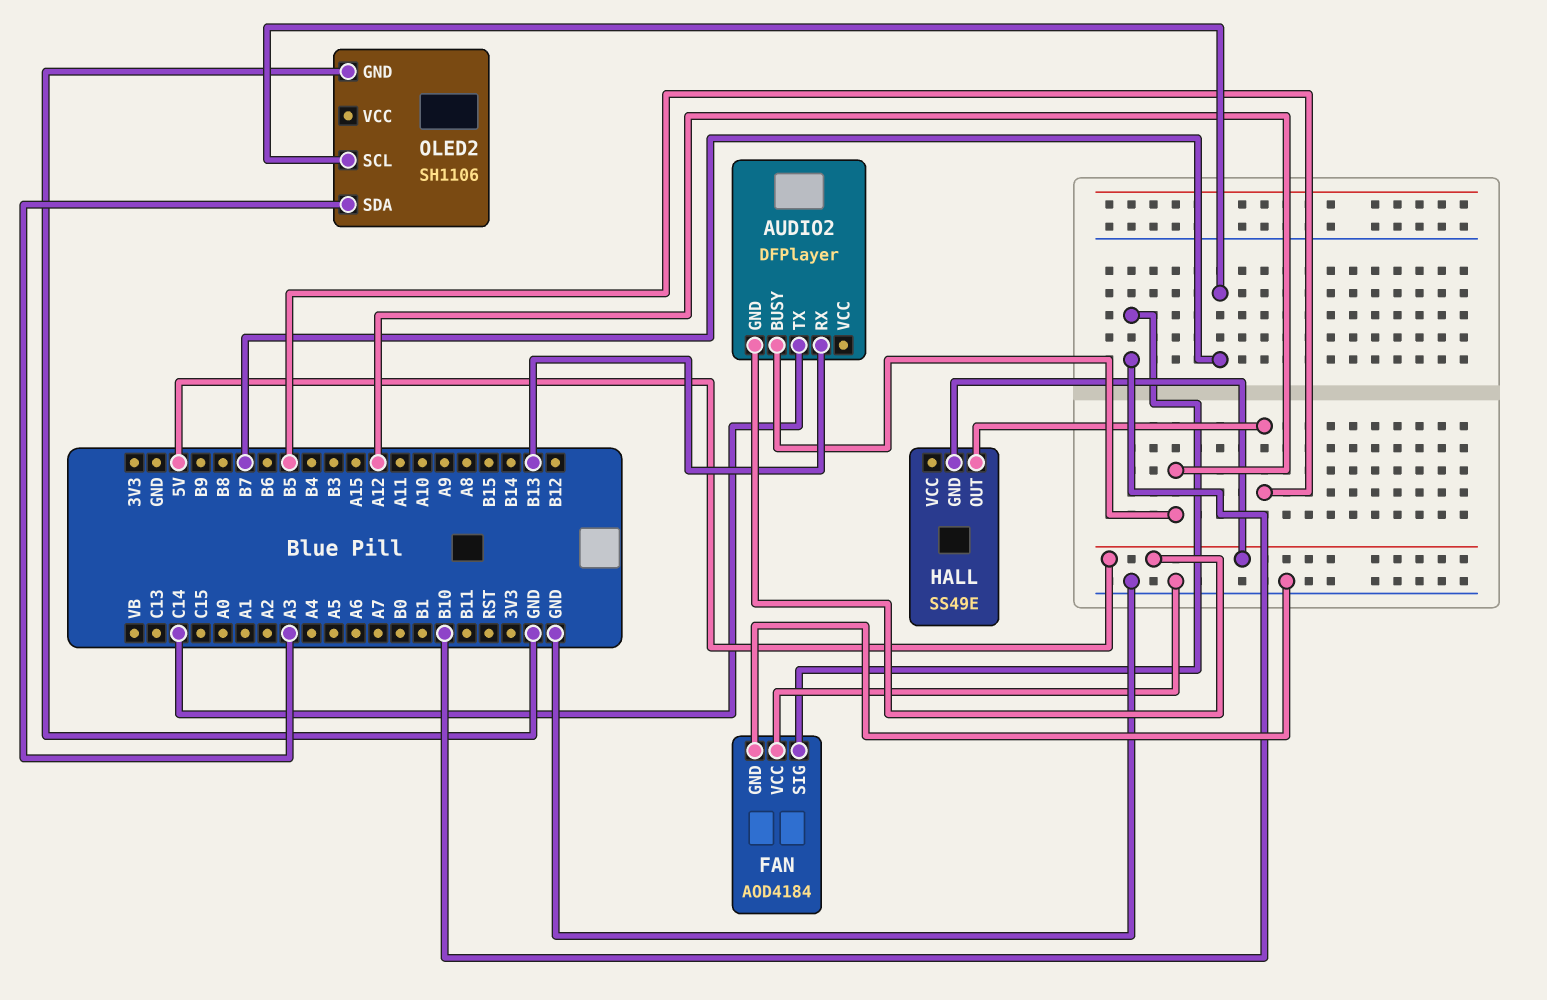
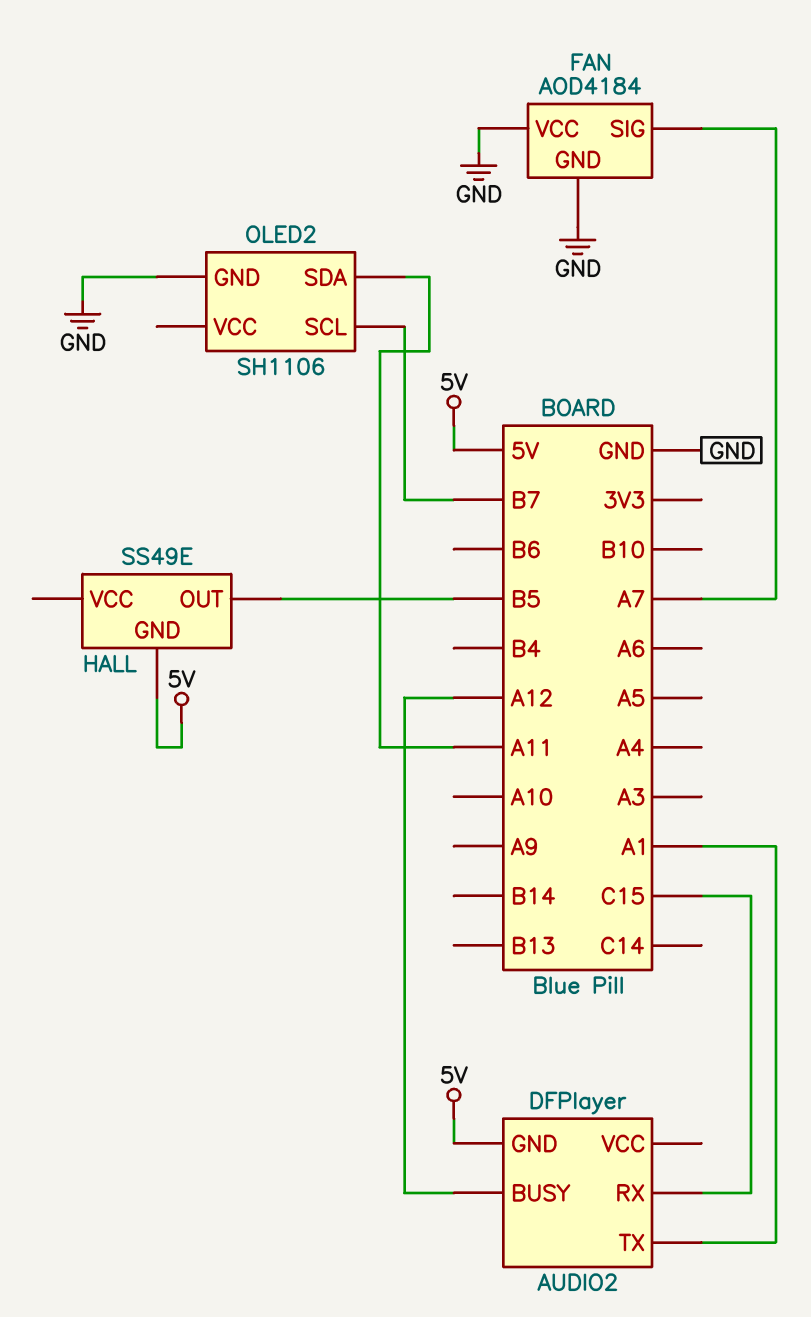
AUDIO2 pin RX: B13 -> C15
AUDIO2 pin TX: C14 -> A1
FAN pin SIG: B10 -> A7
OLED2 pin SDA: A3 -> A11

